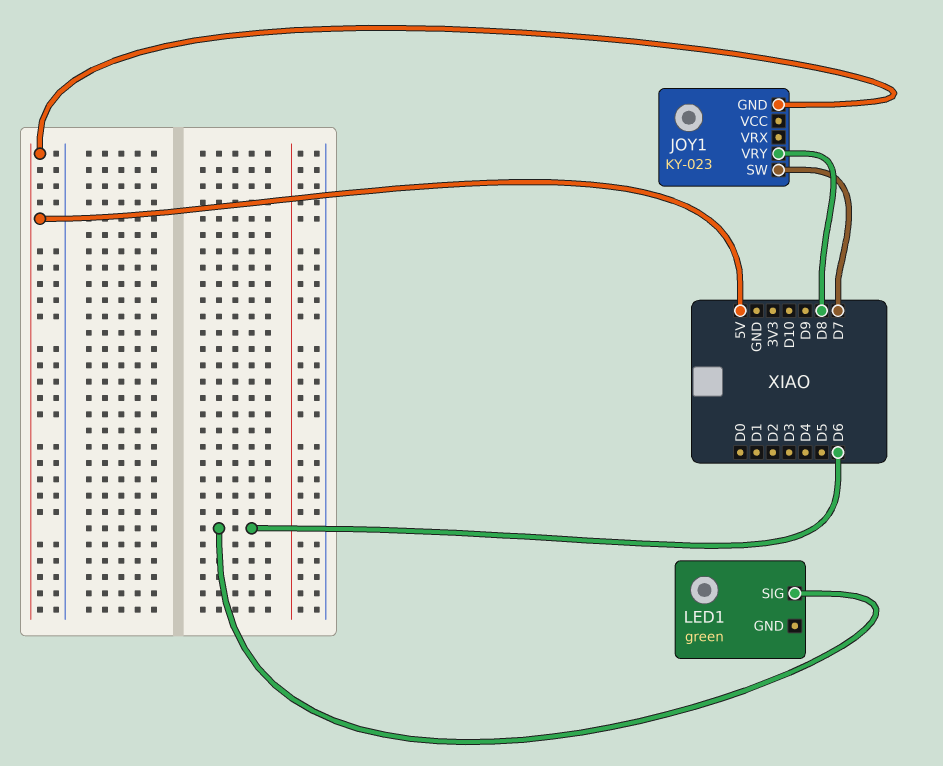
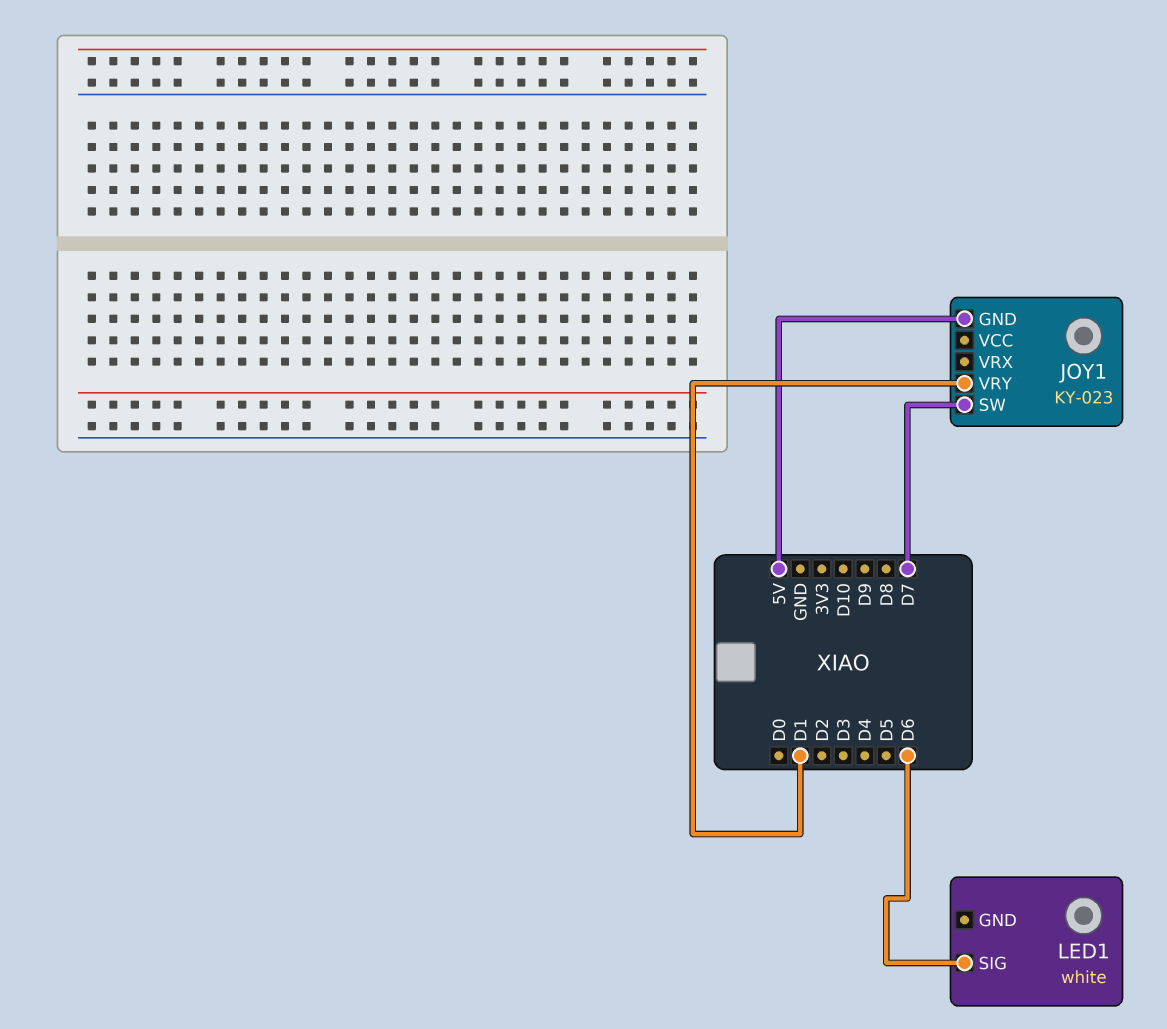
JOY1 pin VRY: D8 -> D1
LED1: green -> white

